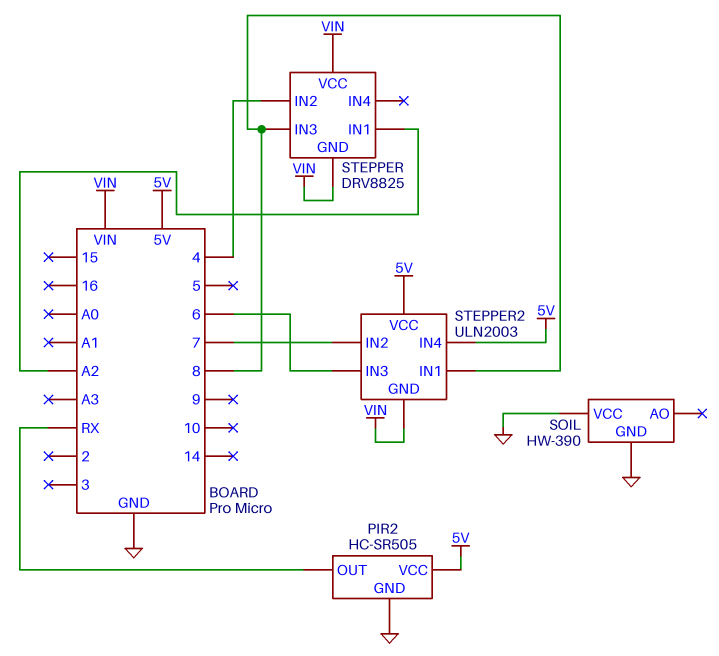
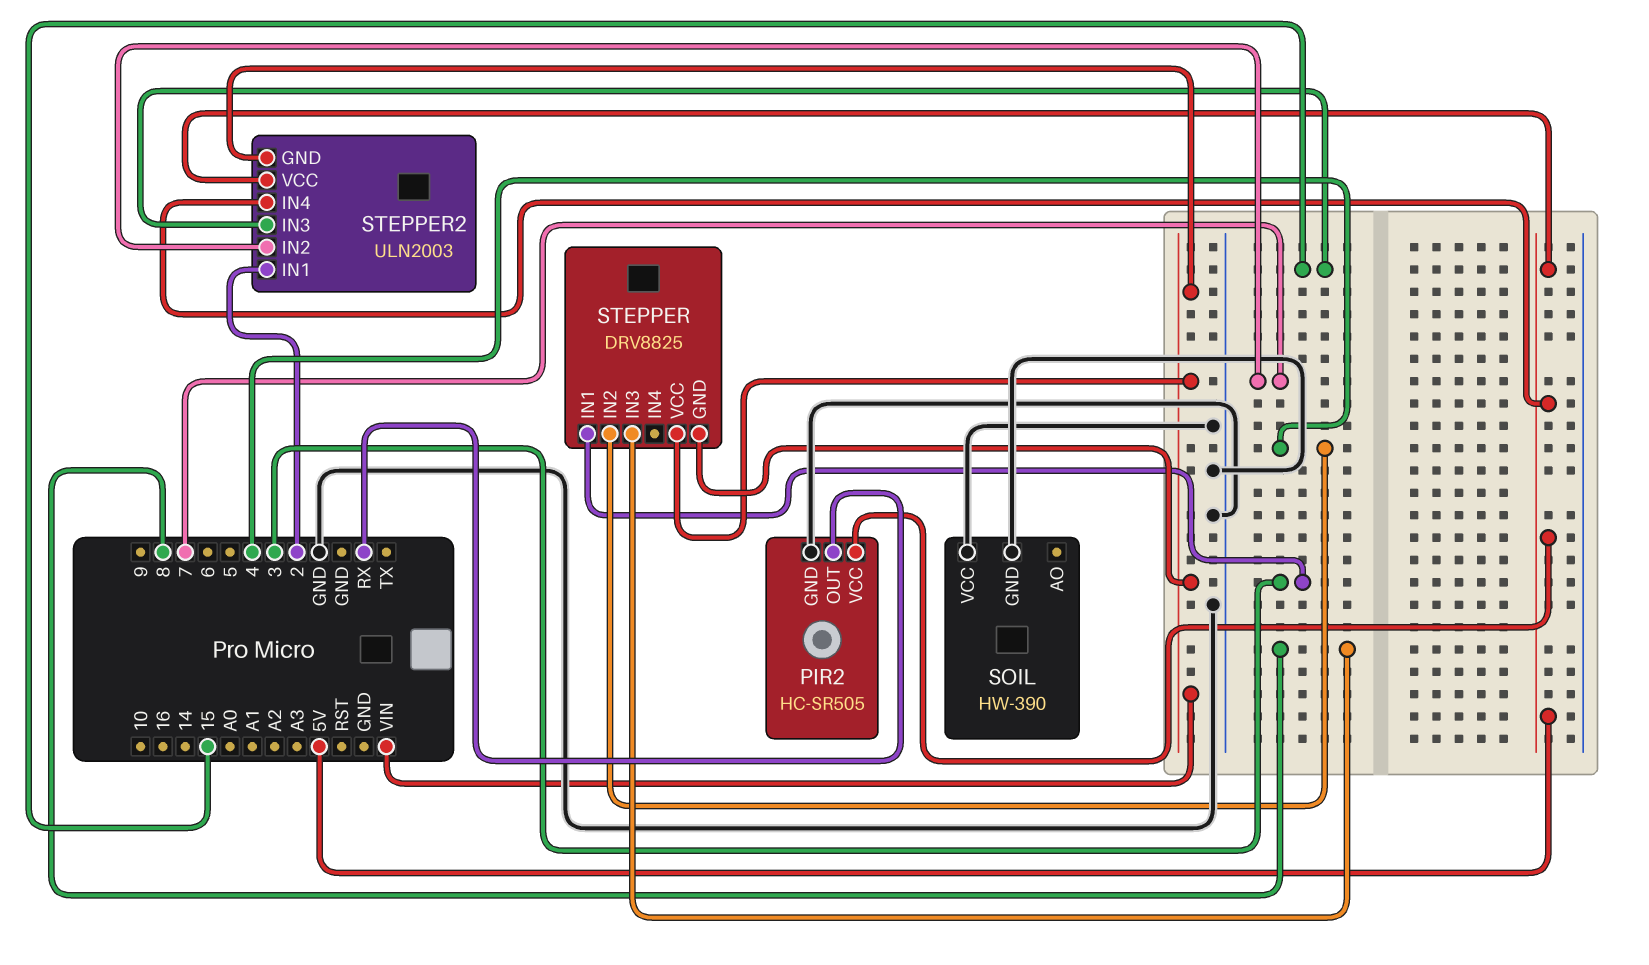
STEPPER pin IN1: A2 -> 3
STEPPER2 pin IN1: 8 -> 2
STEPPER2 pin IN3: 6 -> 15

